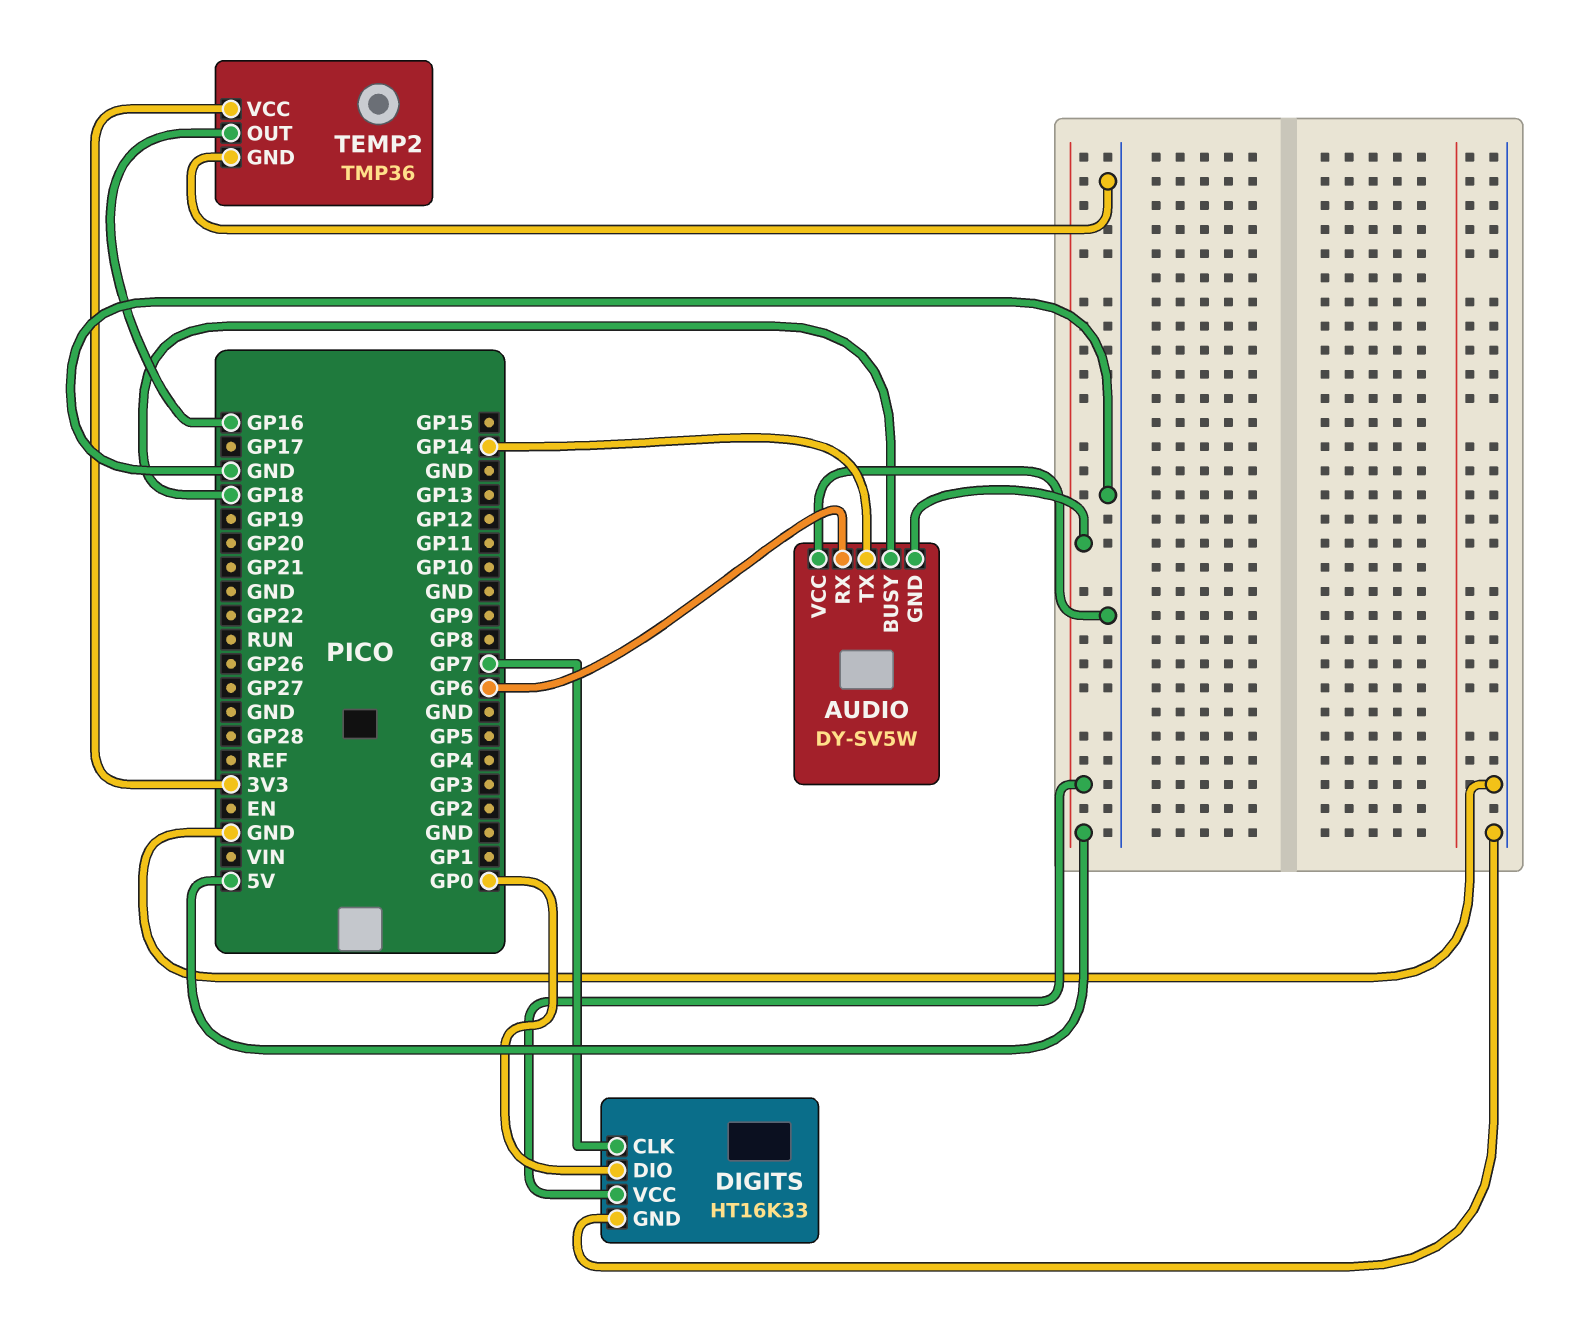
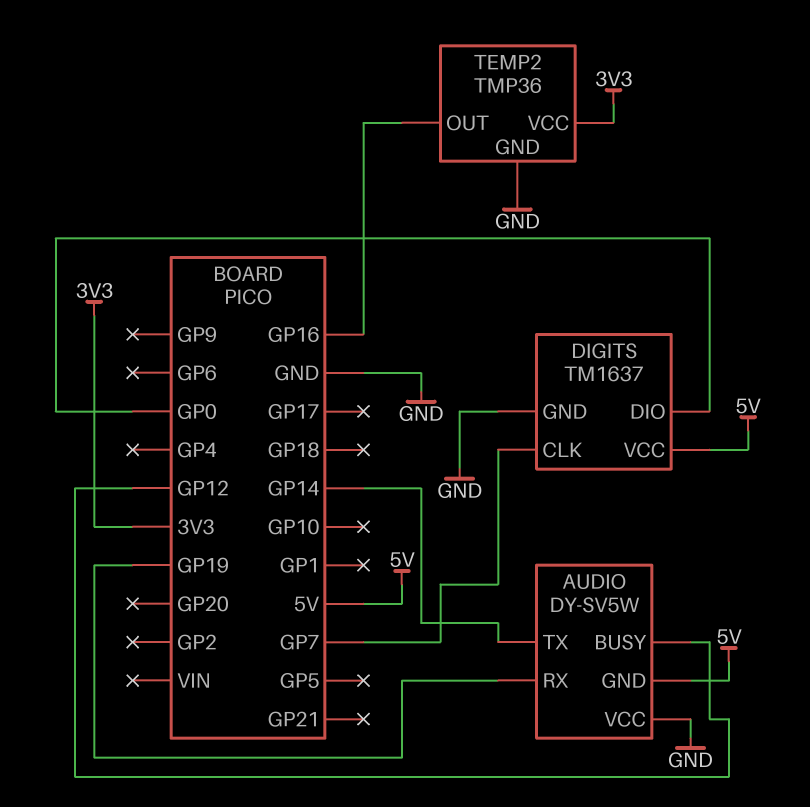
AUDIO pin BUSY: GP18 -> GP12
AUDIO pin RX: GP6 -> GP19
DIGITS: HT16K33 -> TM1637

